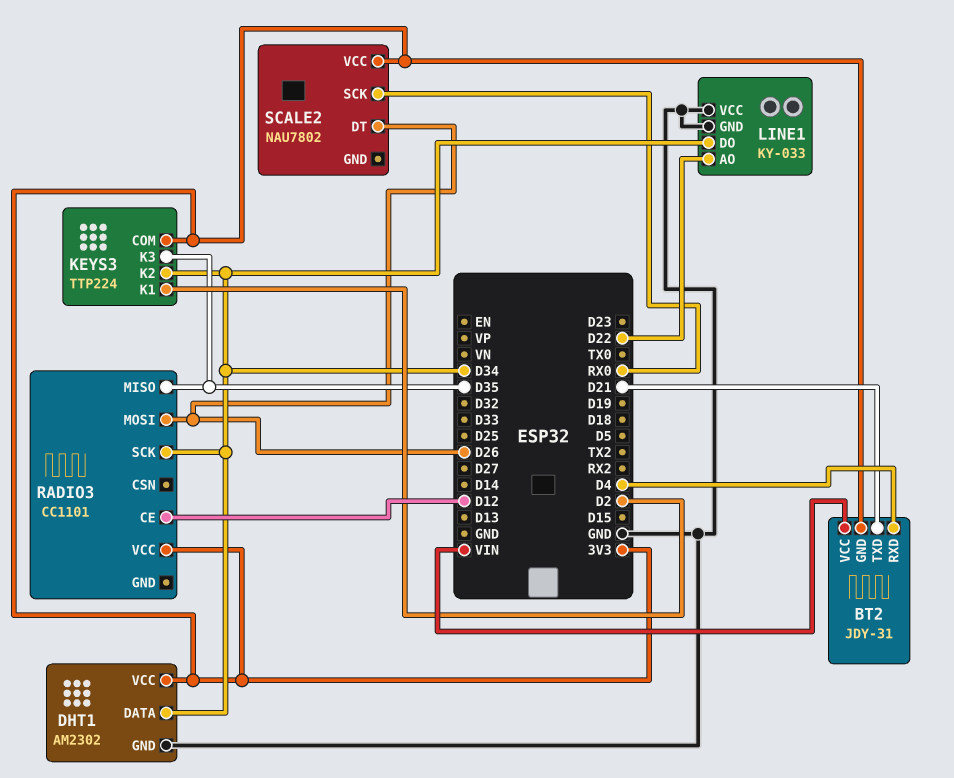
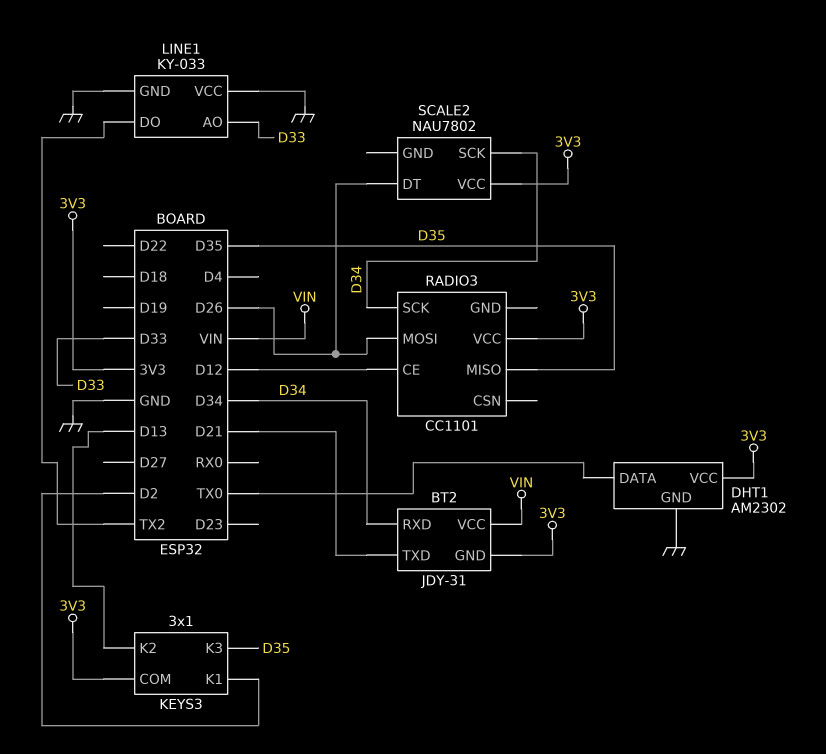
BT2 pin RXD: D4 -> D34
DHT1 pin DATA: D34 -> TX0
KEYS3: TTP224 -> 3x1
KEYS3 pin K2: D34 -> D13
LINE1 pin AO: D22 -> D33
LINE1 pin DO: D34 -> TX2
SCALE2 pin SCK: RX0 -> D34

